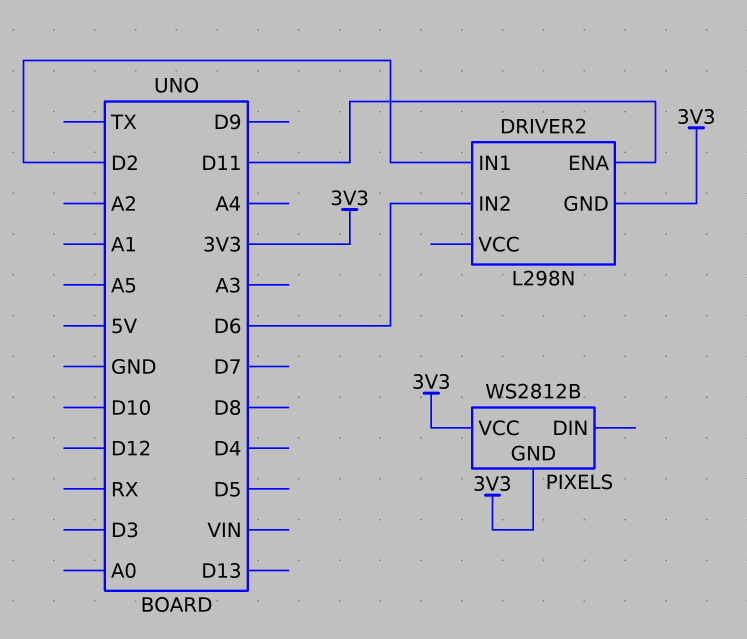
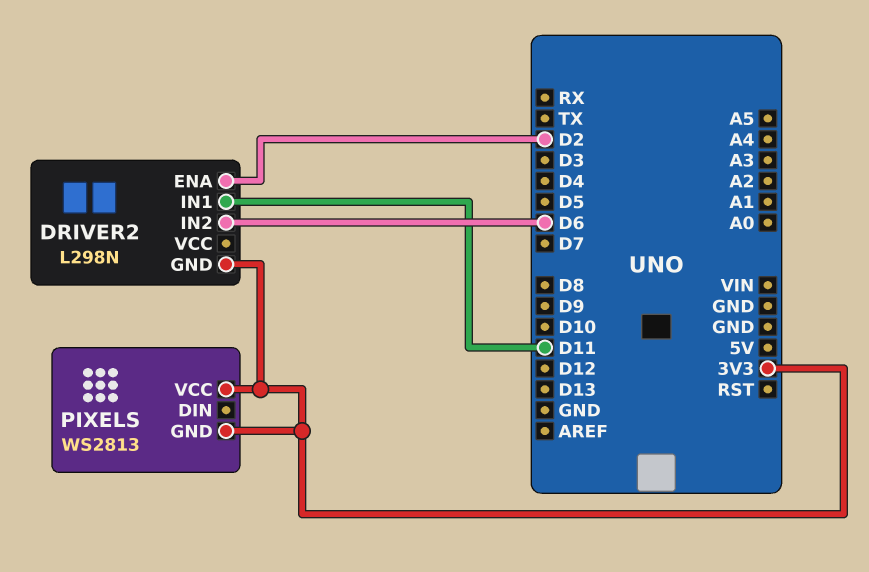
DRIVER2 pin ENA: D11 -> D2
DRIVER2 pin IN1: D2 -> D11
PIXELS: WS2812B -> WS2813

